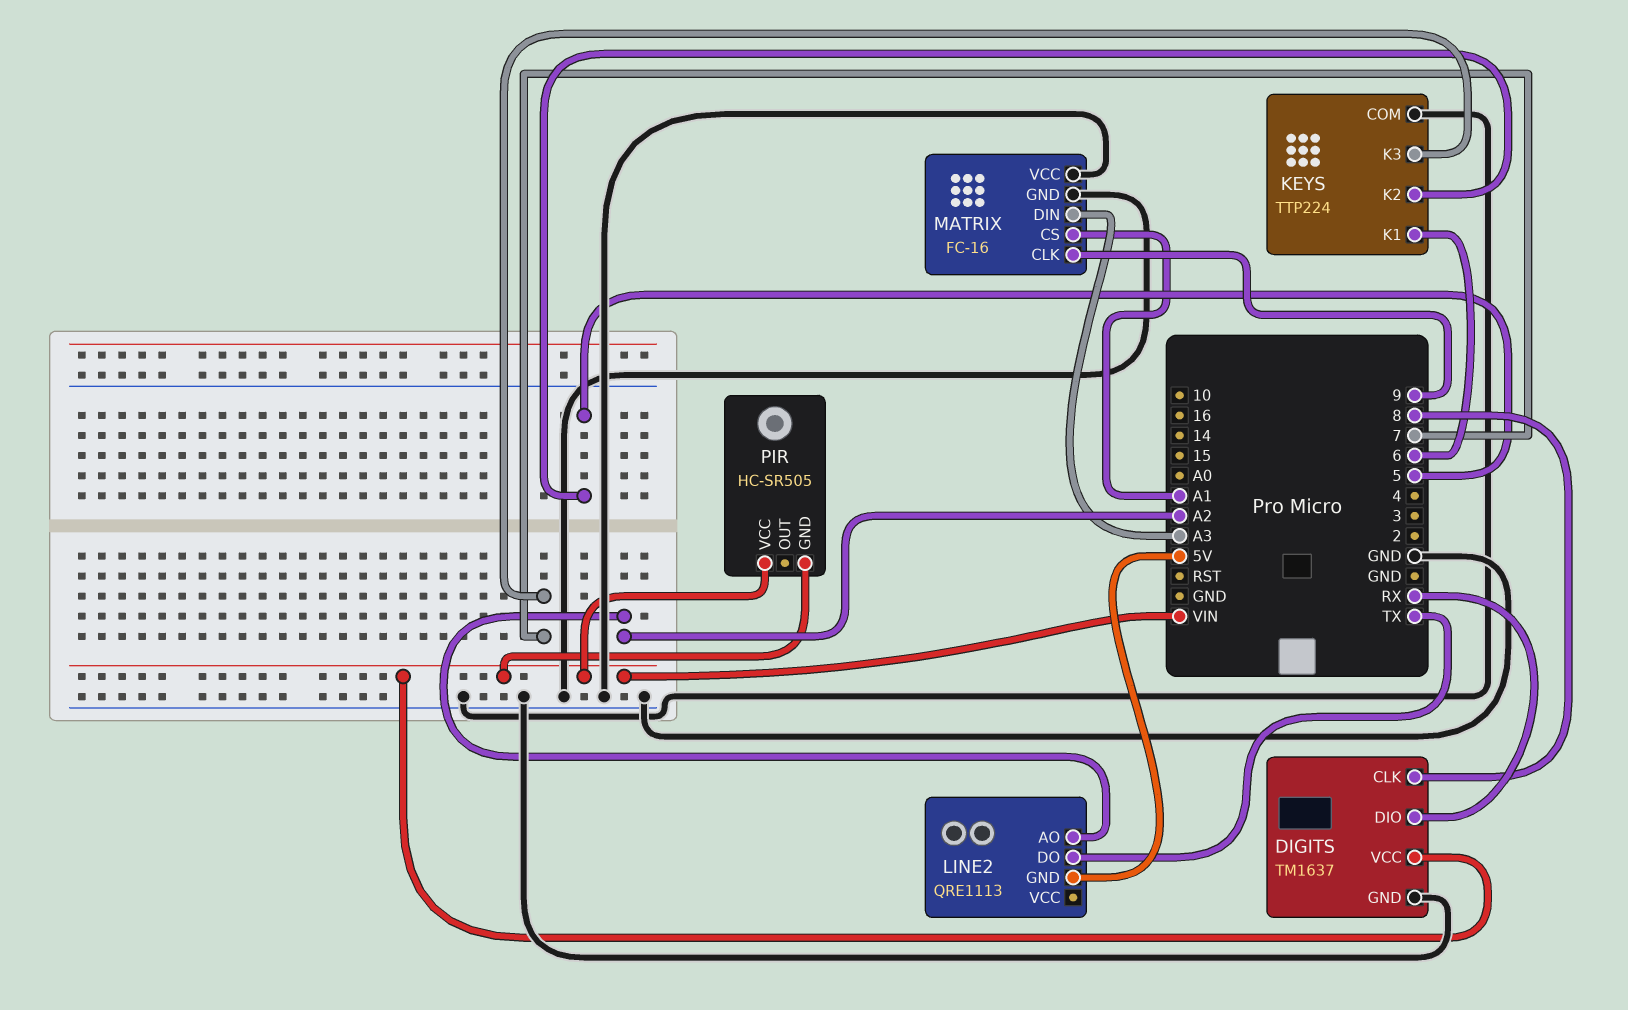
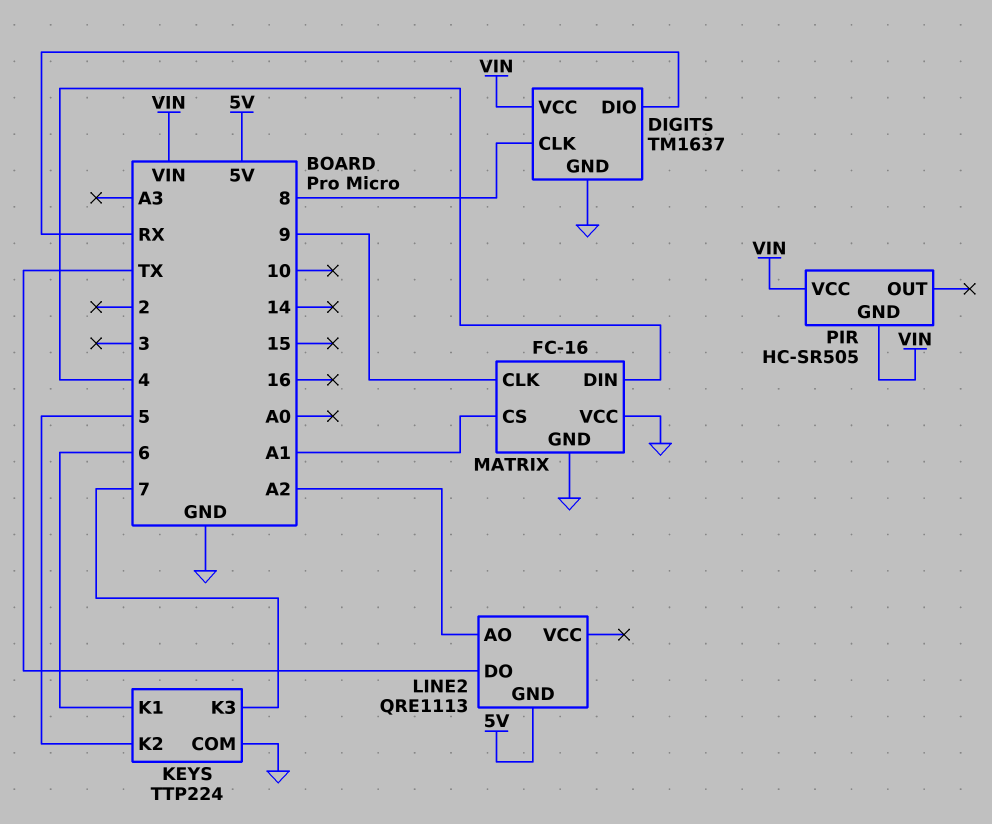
MATRIX pin DIN: A3 -> 4

